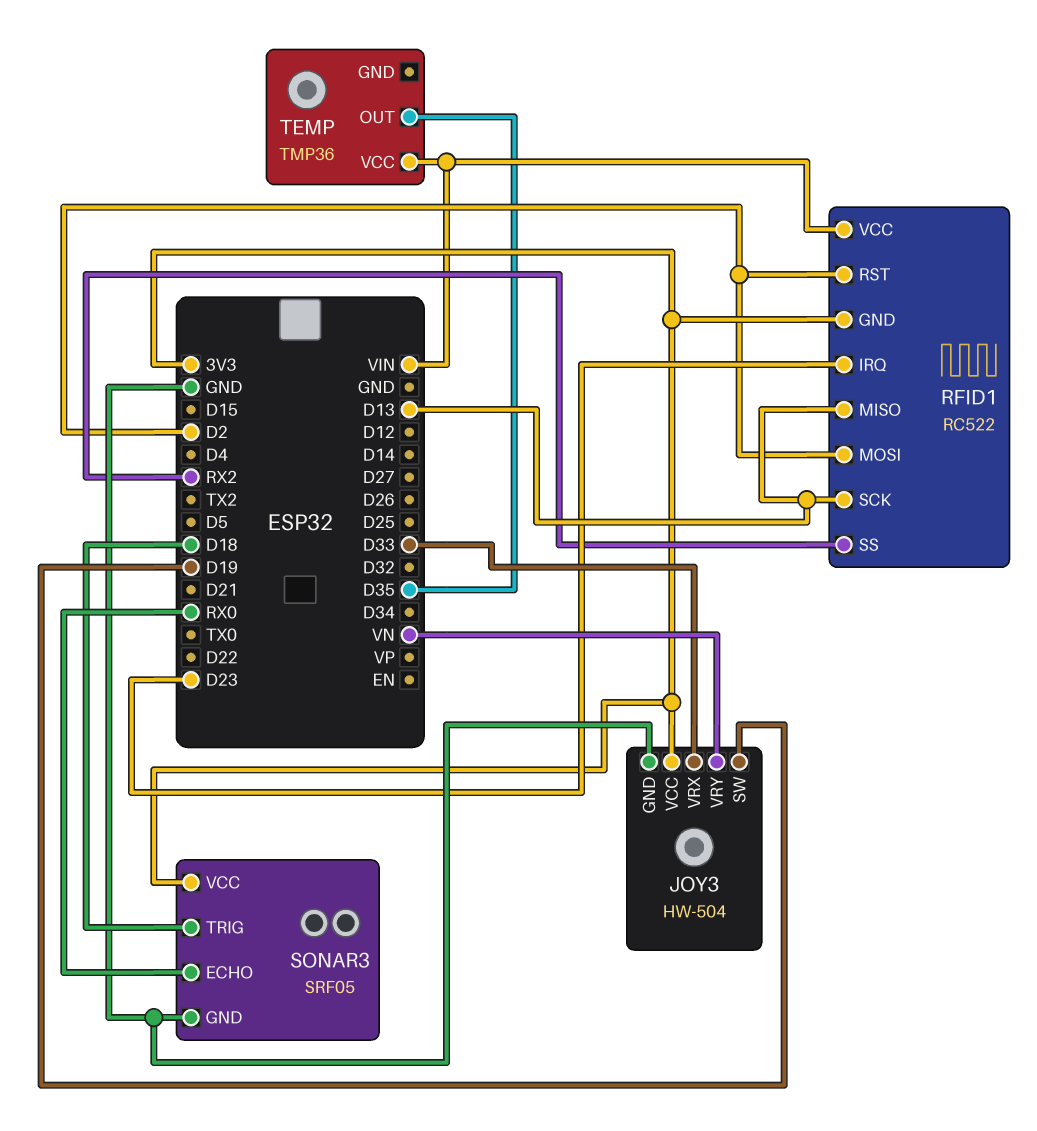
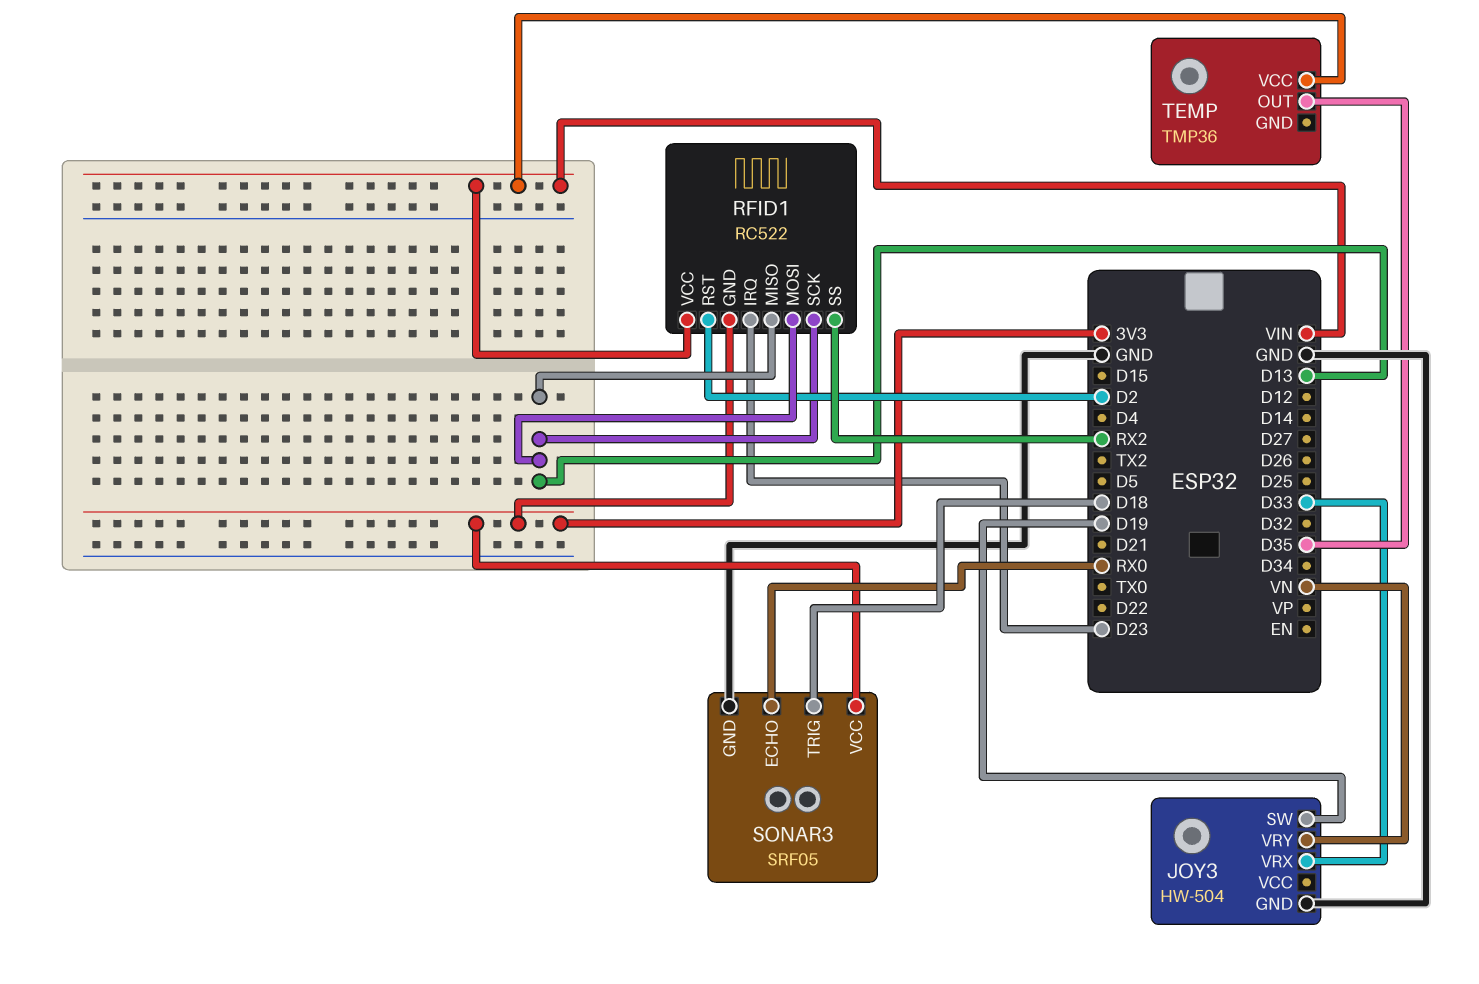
JOY3 pin VCC: 3V3 -> none
RFID1 pin MOSI: D2 -> D13

